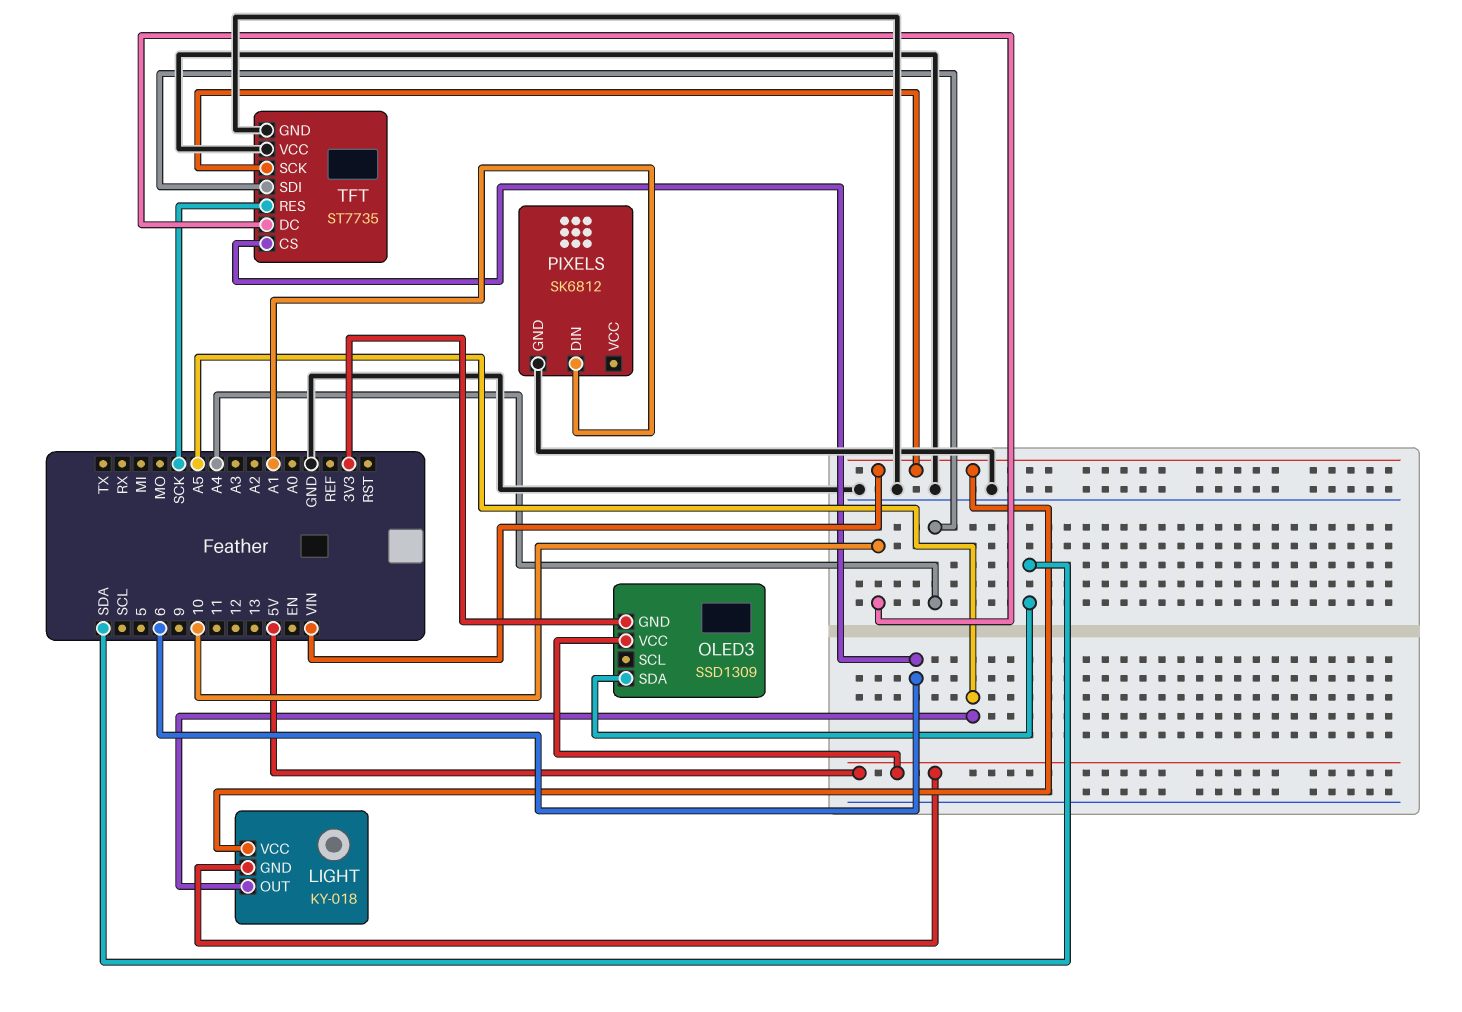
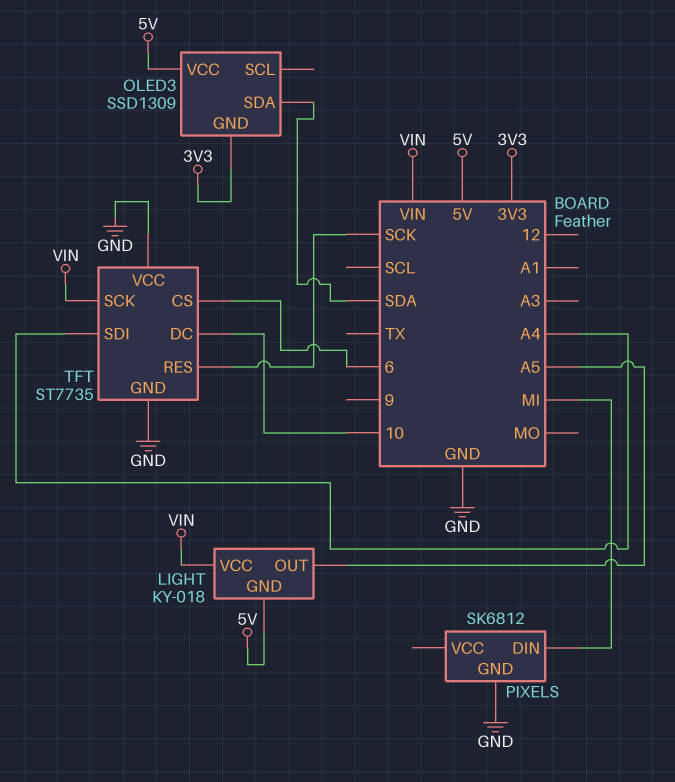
PIXELS pin DIN: A1 -> MI

